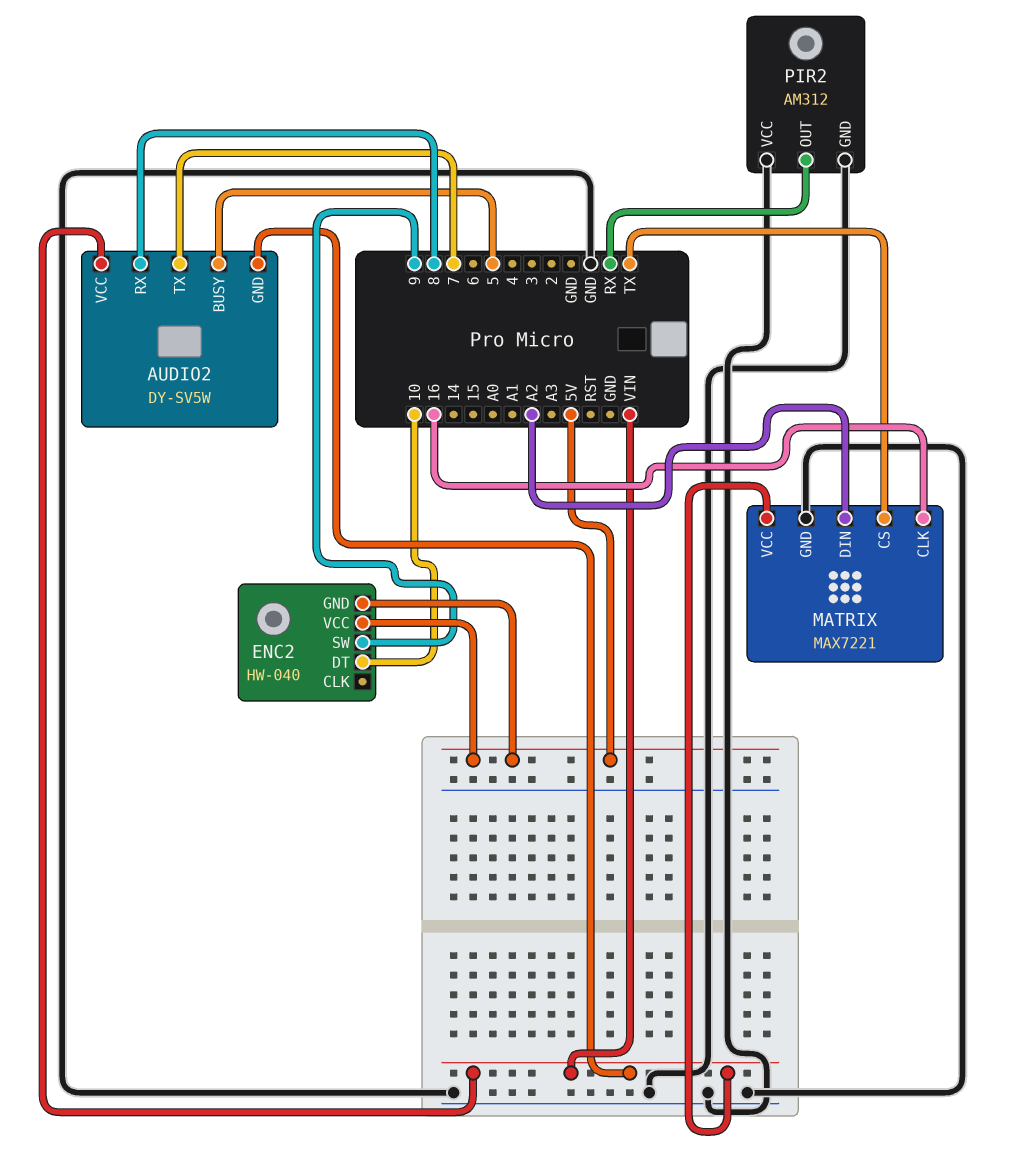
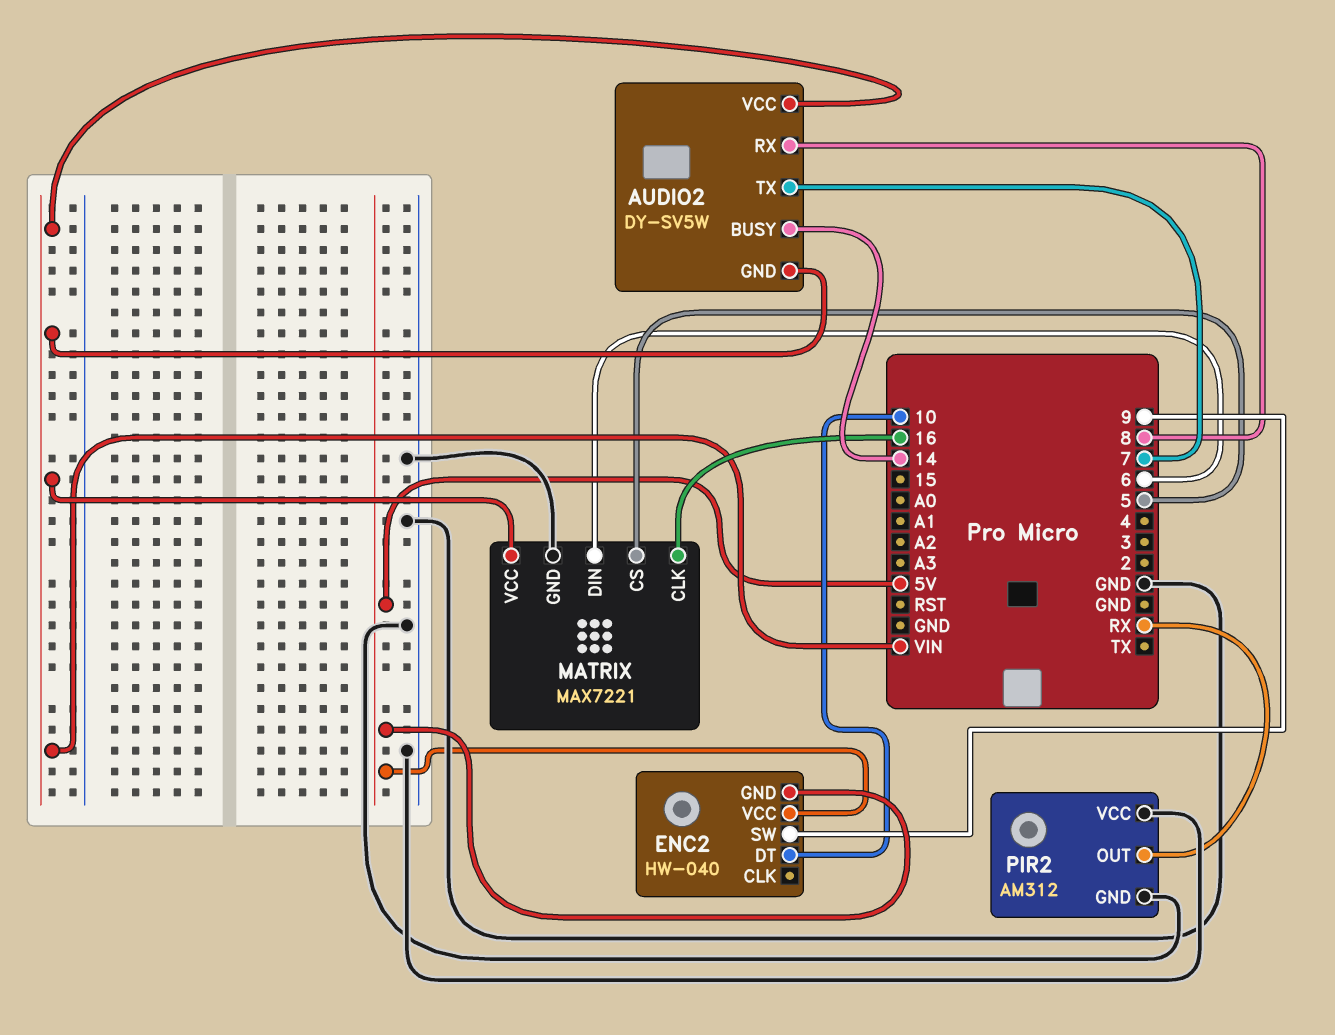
AUDIO2 pin BUSY: 5 -> 14
MATRIX pin CS: TX -> 5
MATRIX pin DIN: A2 -> 6

